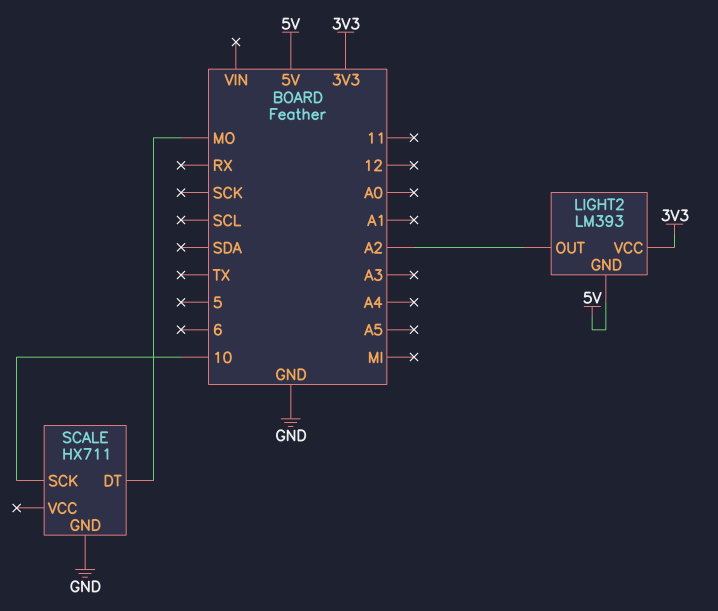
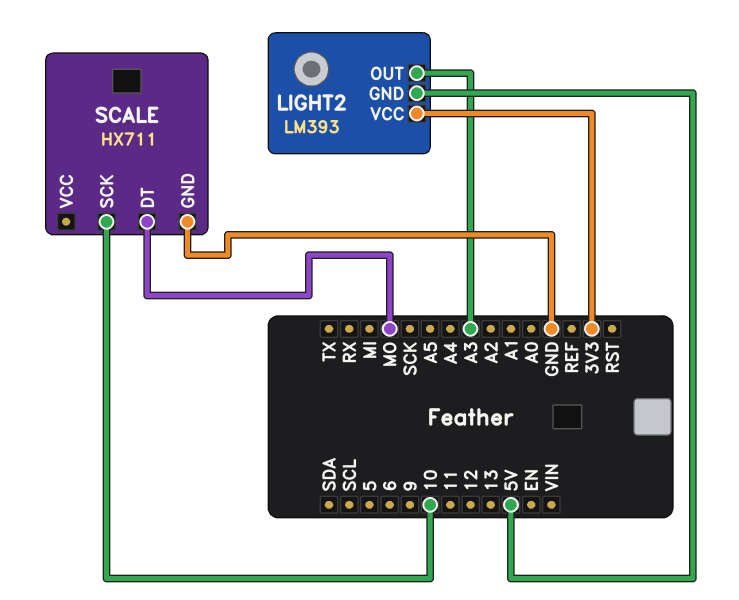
LIGHT2 pin OUT: A2 -> A3

